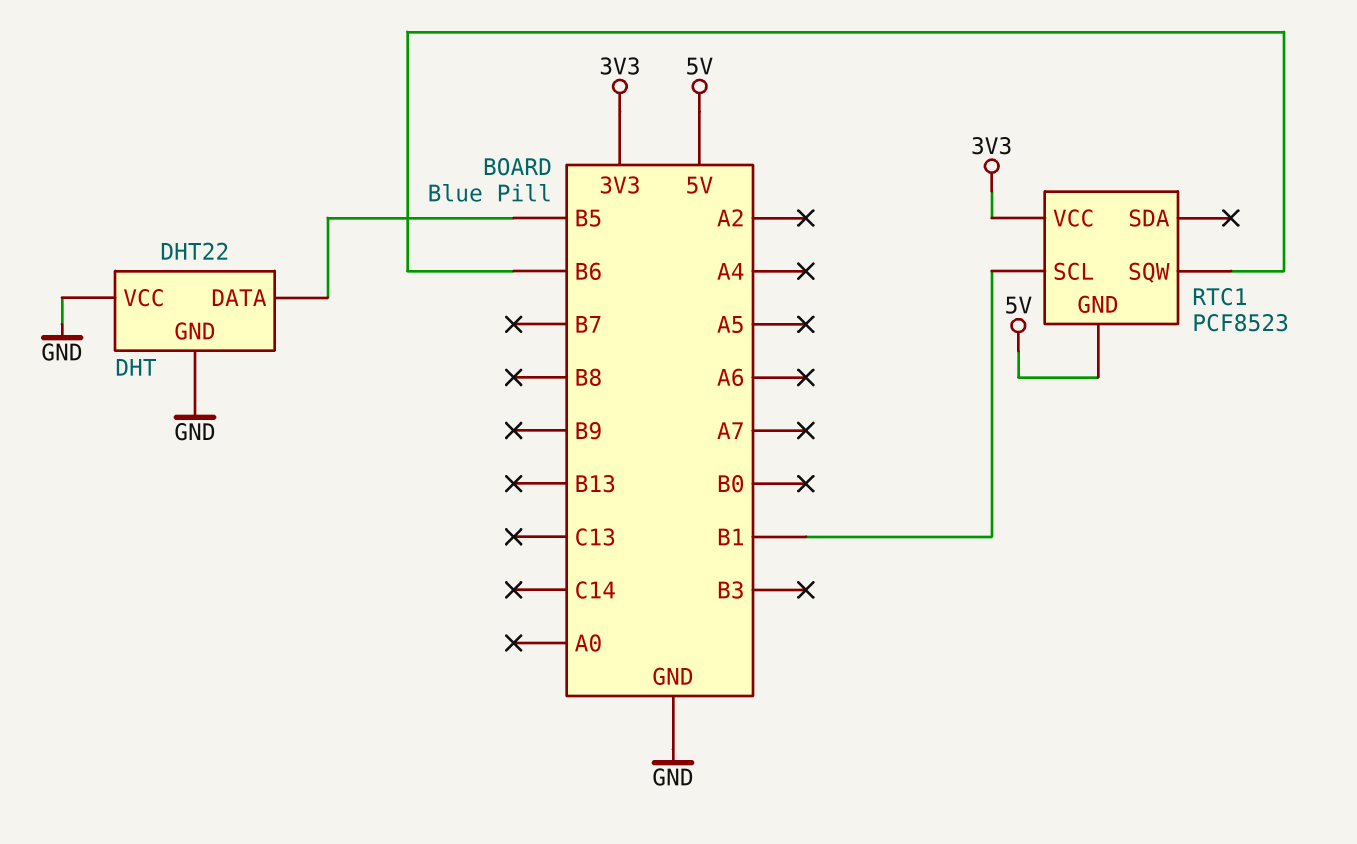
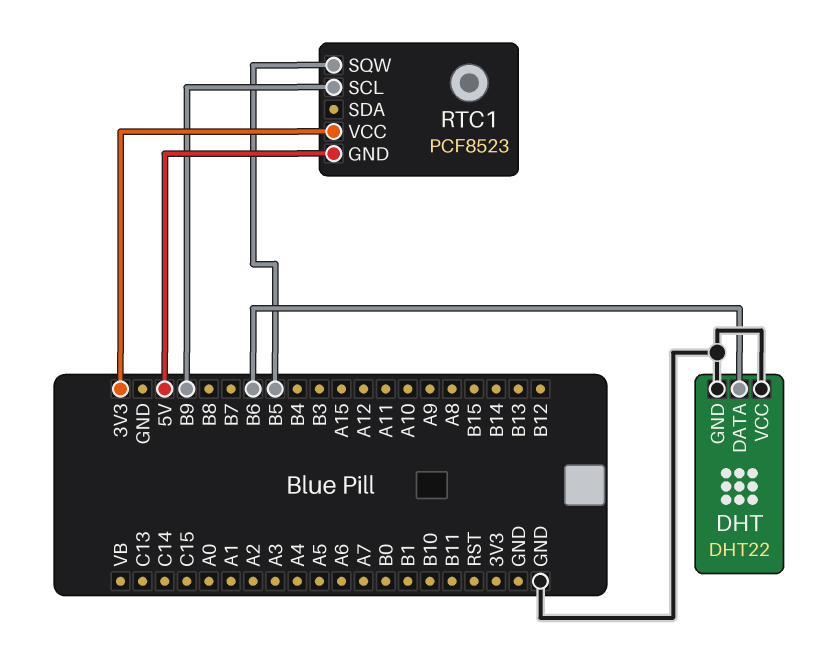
DHT pin DATA: B5 -> B6
RTC1 pin SCL: B1 -> B9
RTC1 pin SQW: B6 -> B5

